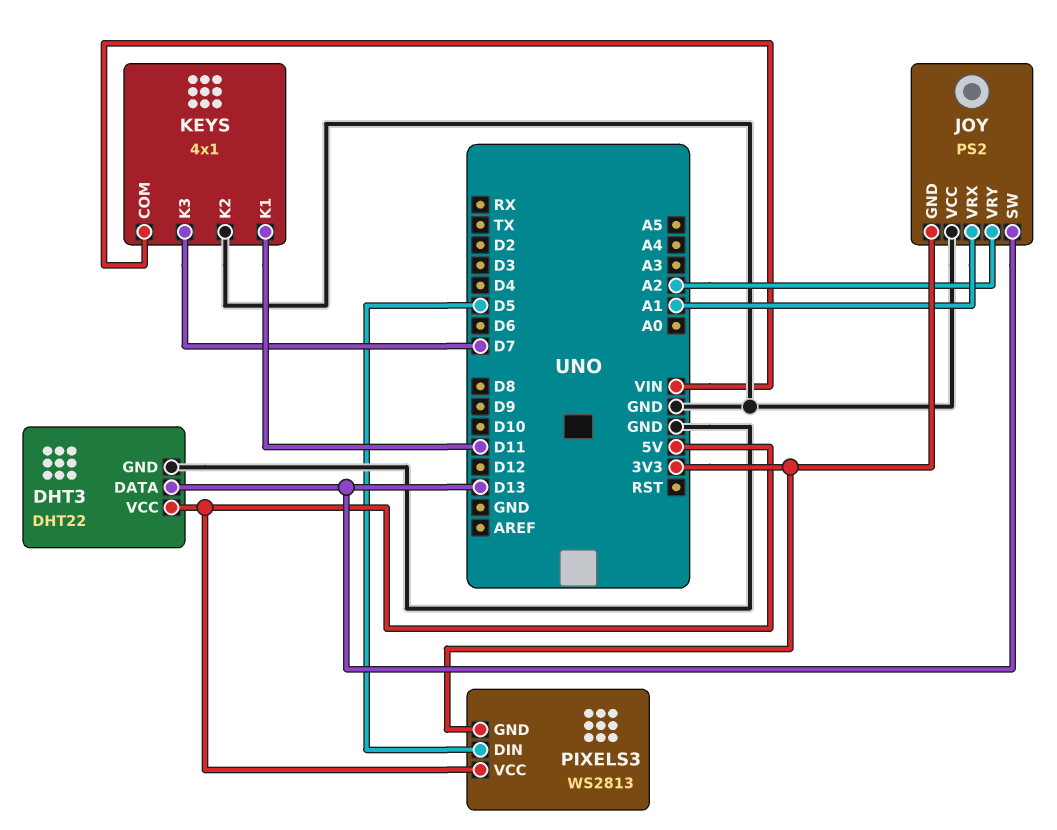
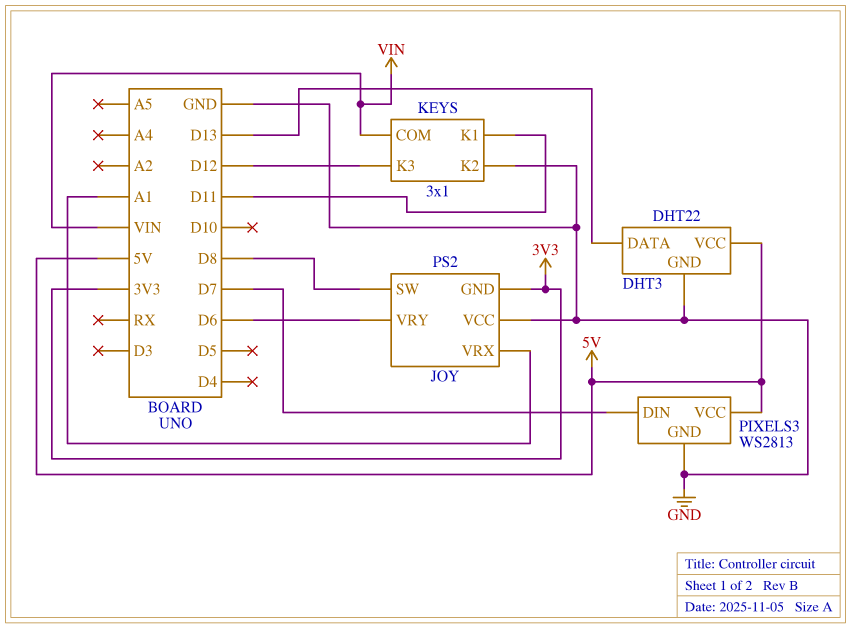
JOY pin SW: D13 -> D8
JOY pin VRY: A2 -> D6
KEYS: 4x1 -> 3x1
KEYS pin K3: D7 -> D12
PIXELS3 pin DIN: D5 -> D7
PIXELS3 pin GND: 3V3 -> GND

